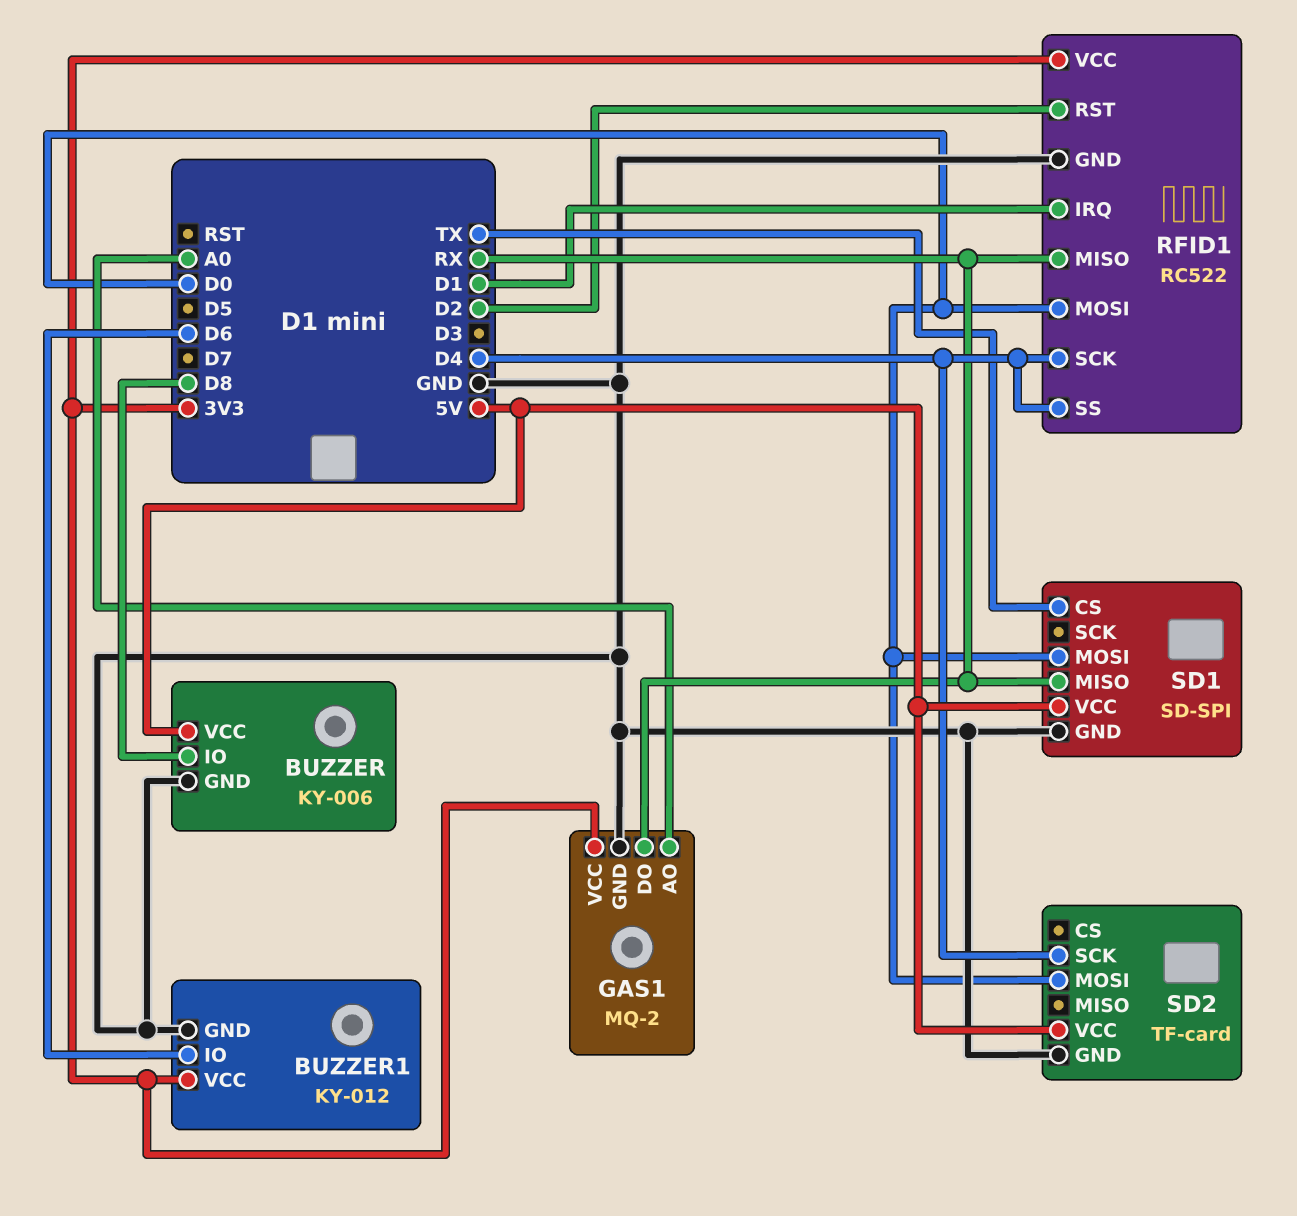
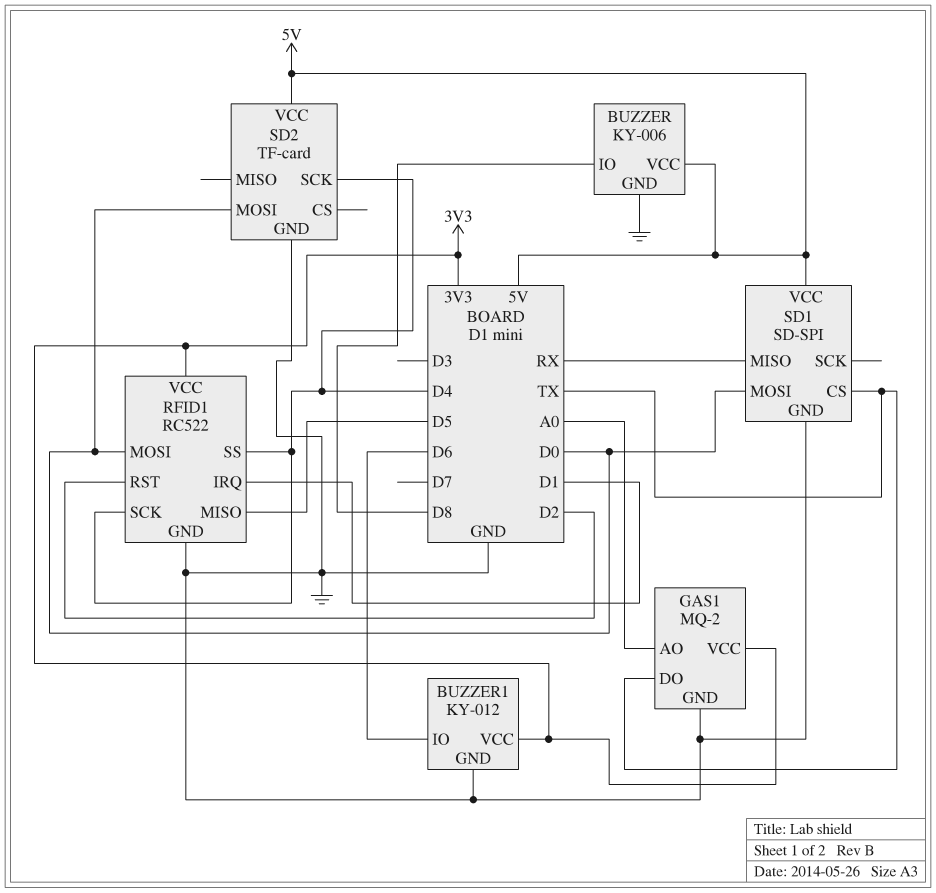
GAS1 pin DO: RX -> TX
RFID1 pin MISO: RX -> D5

